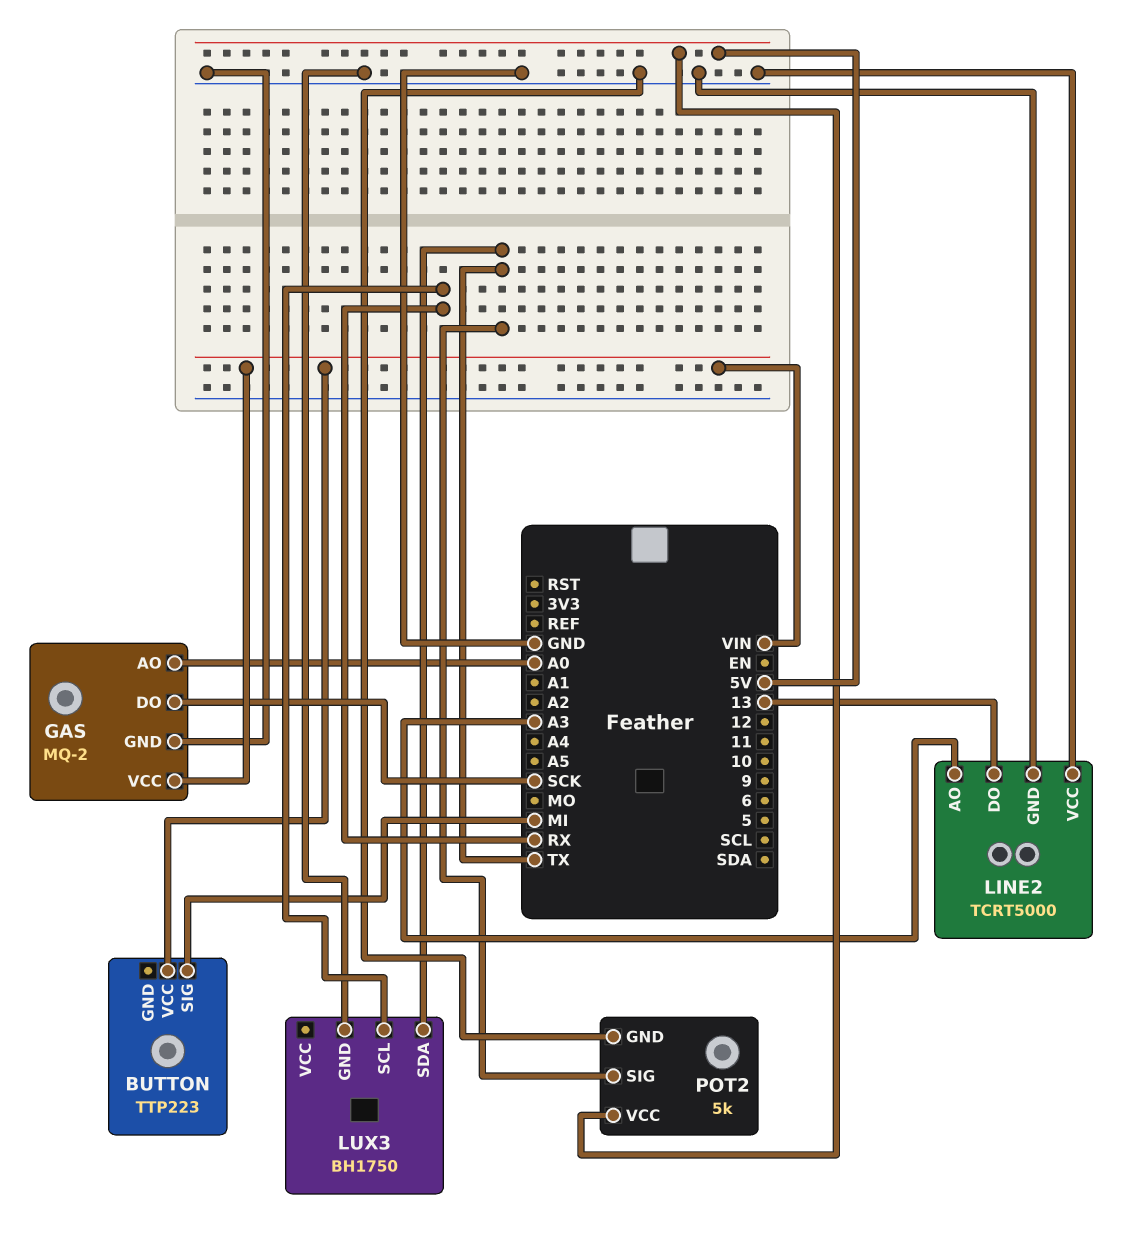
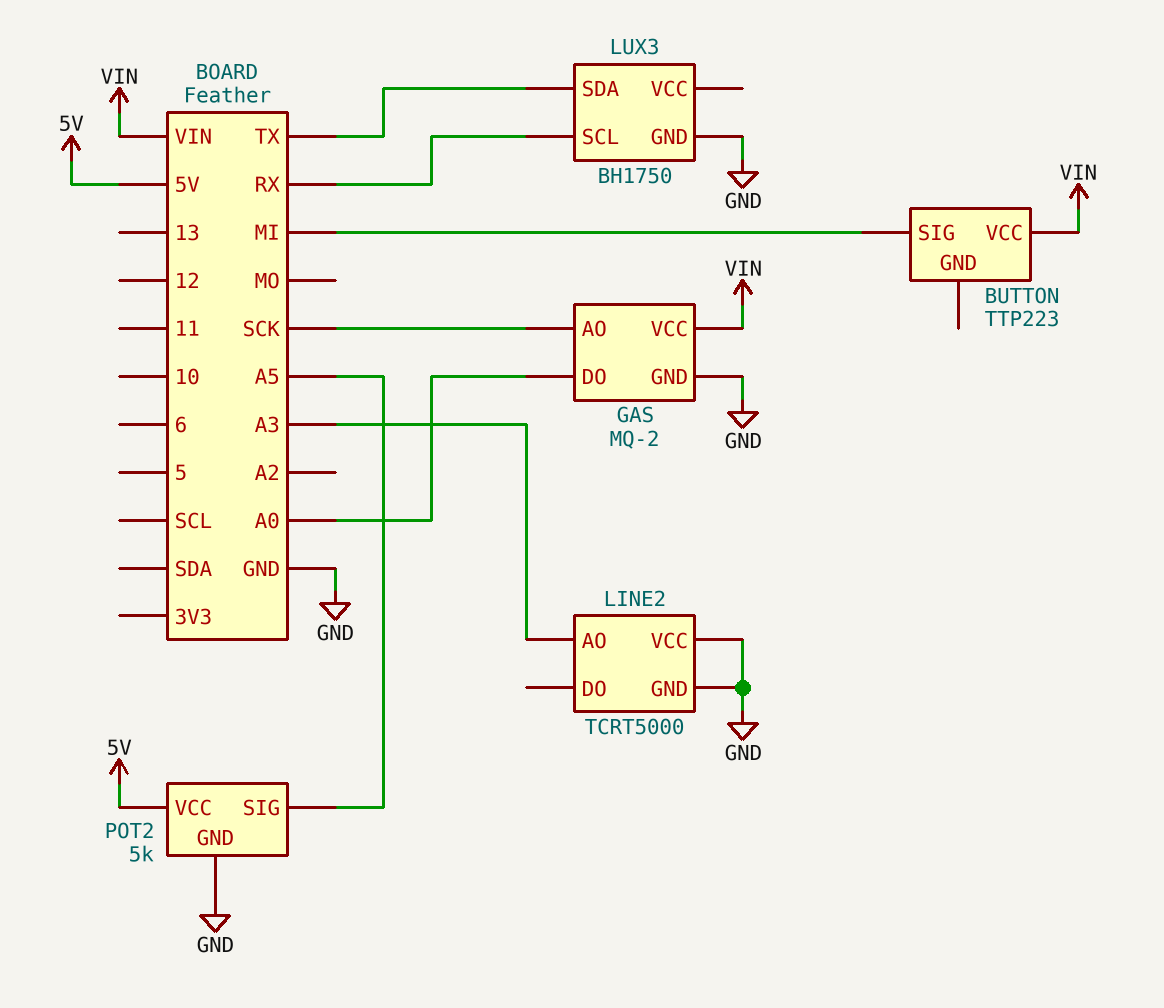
GAS pin AO: A0 -> SCK
GAS pin DO: SCK -> A0
LINE2 pin DO: 13 -> none
POT2 pin SIG: TX -> A5

